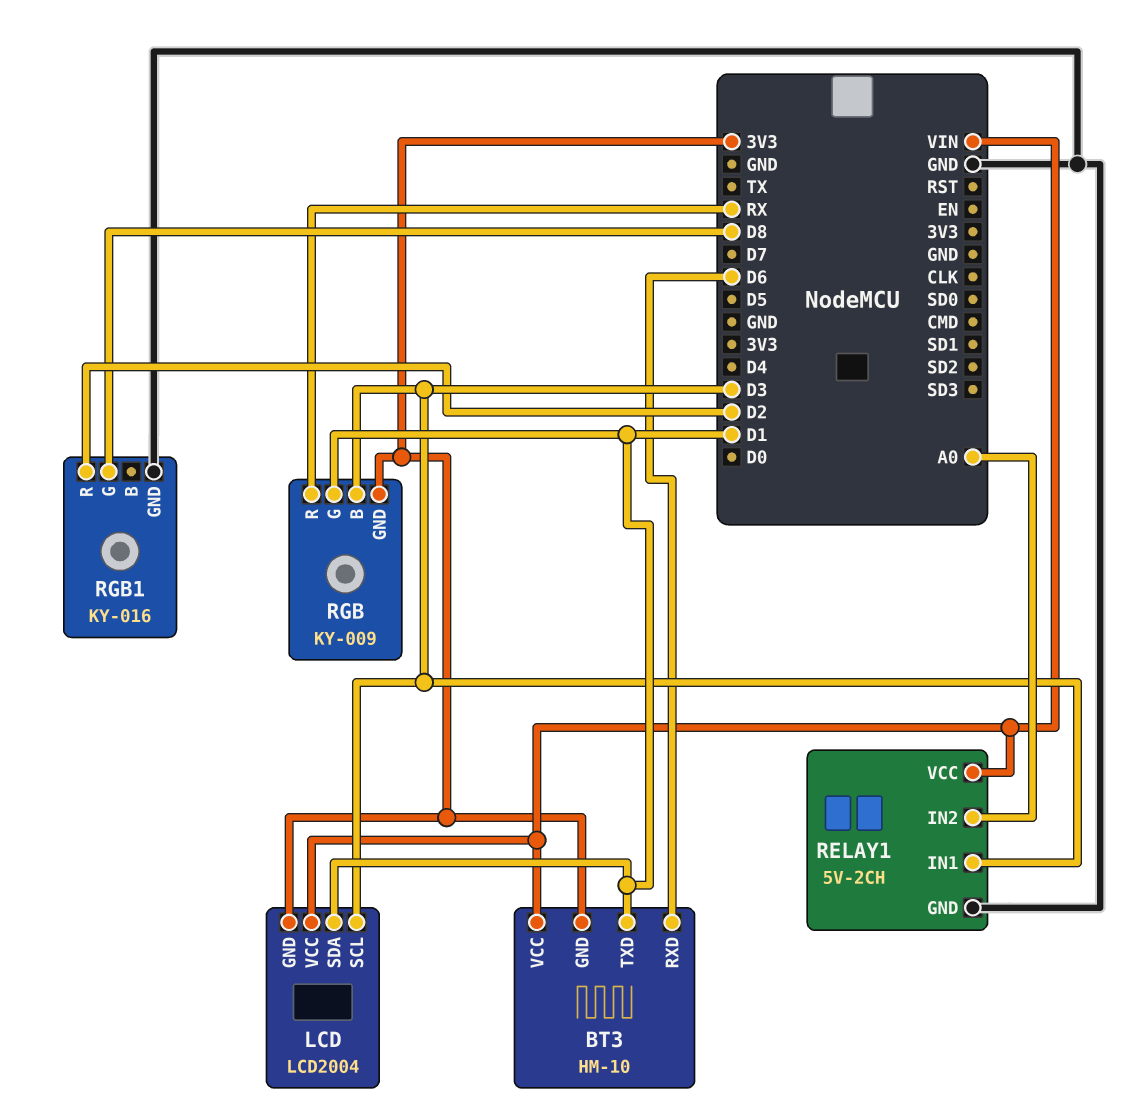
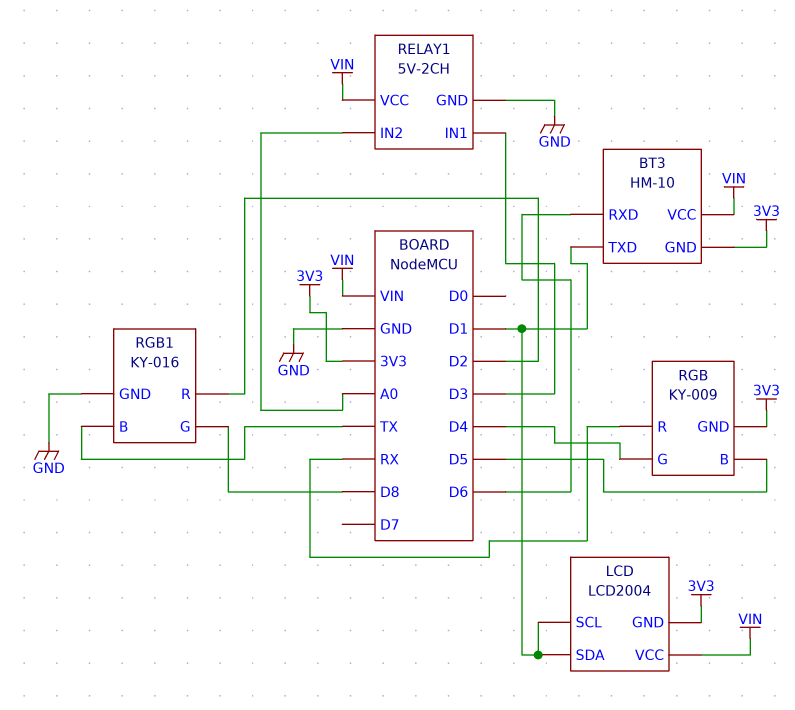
LCD pin SCL: D3 -> D1
RGB pin B: D3 -> D5
RGB pin G: D1 -> D4
RGB1 pin B: none -> TX

